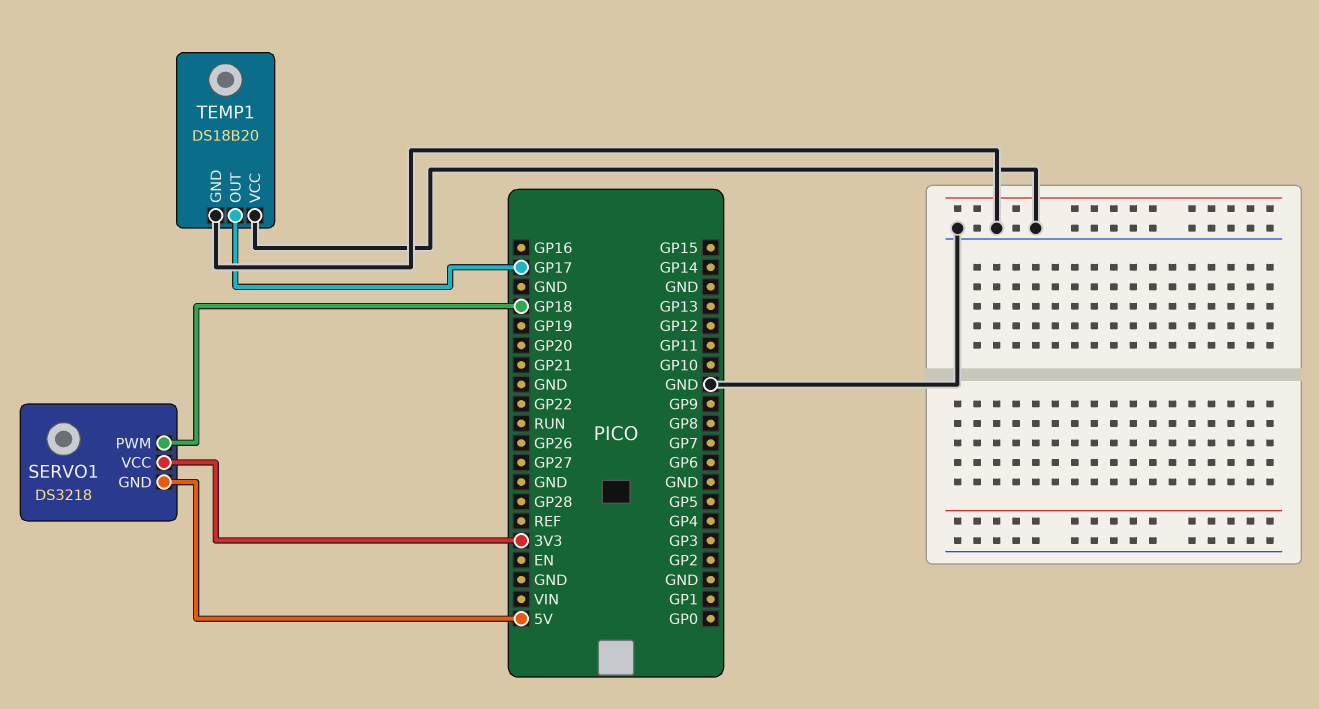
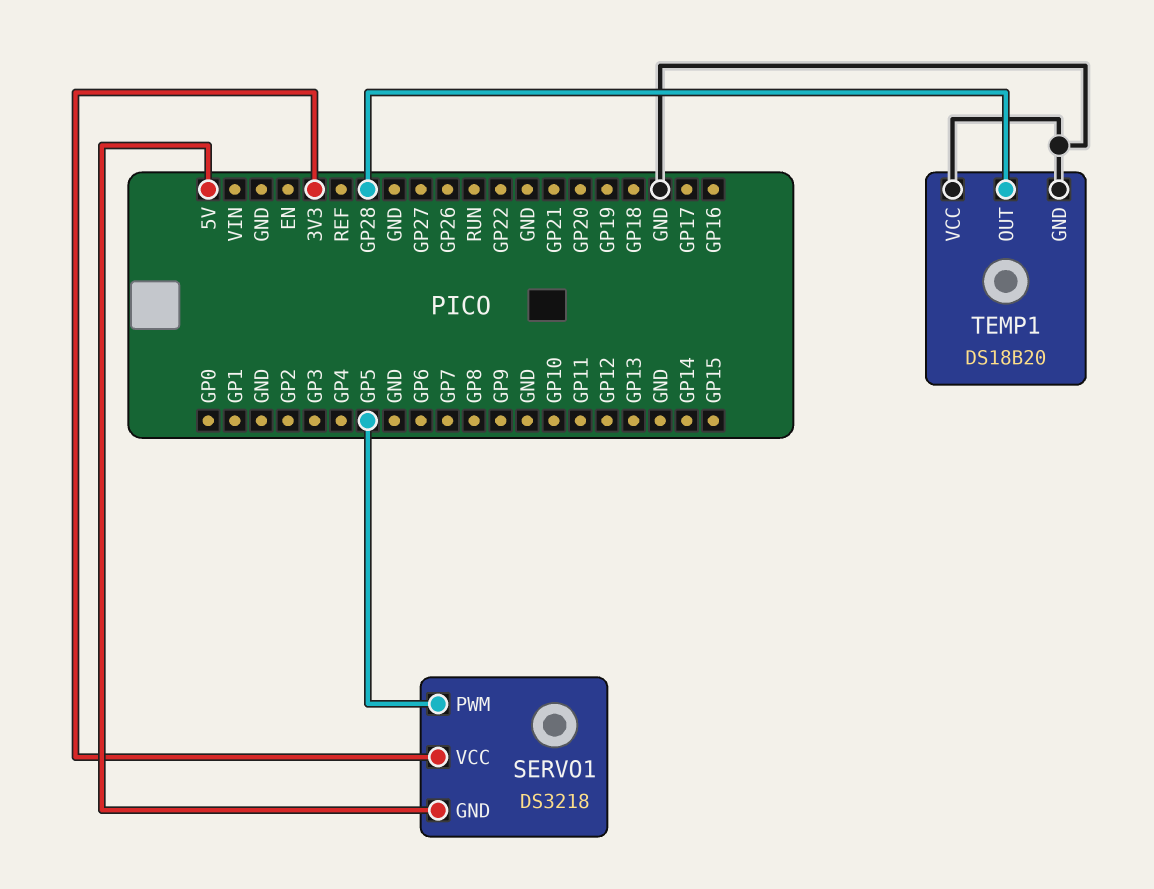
SERVO1 pin PWM: GP18 -> GP5
TEMP1 pin OUT: GP17 -> GP28

